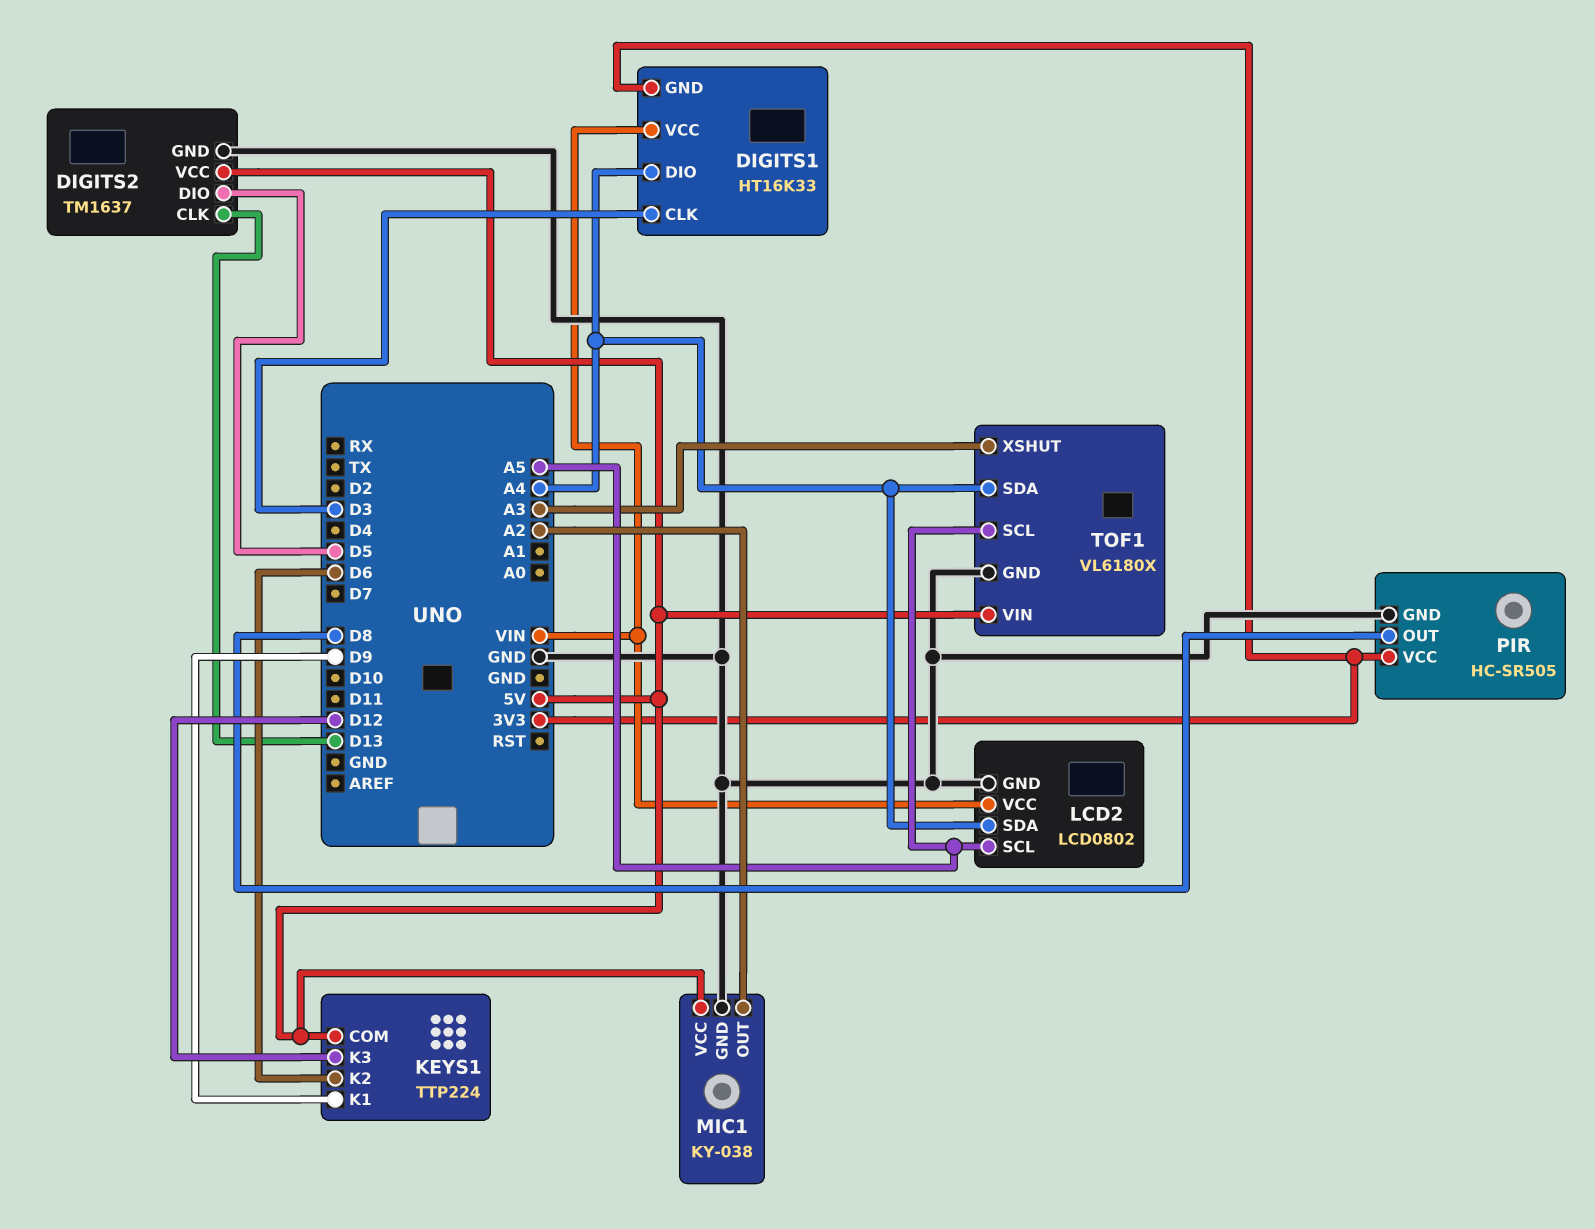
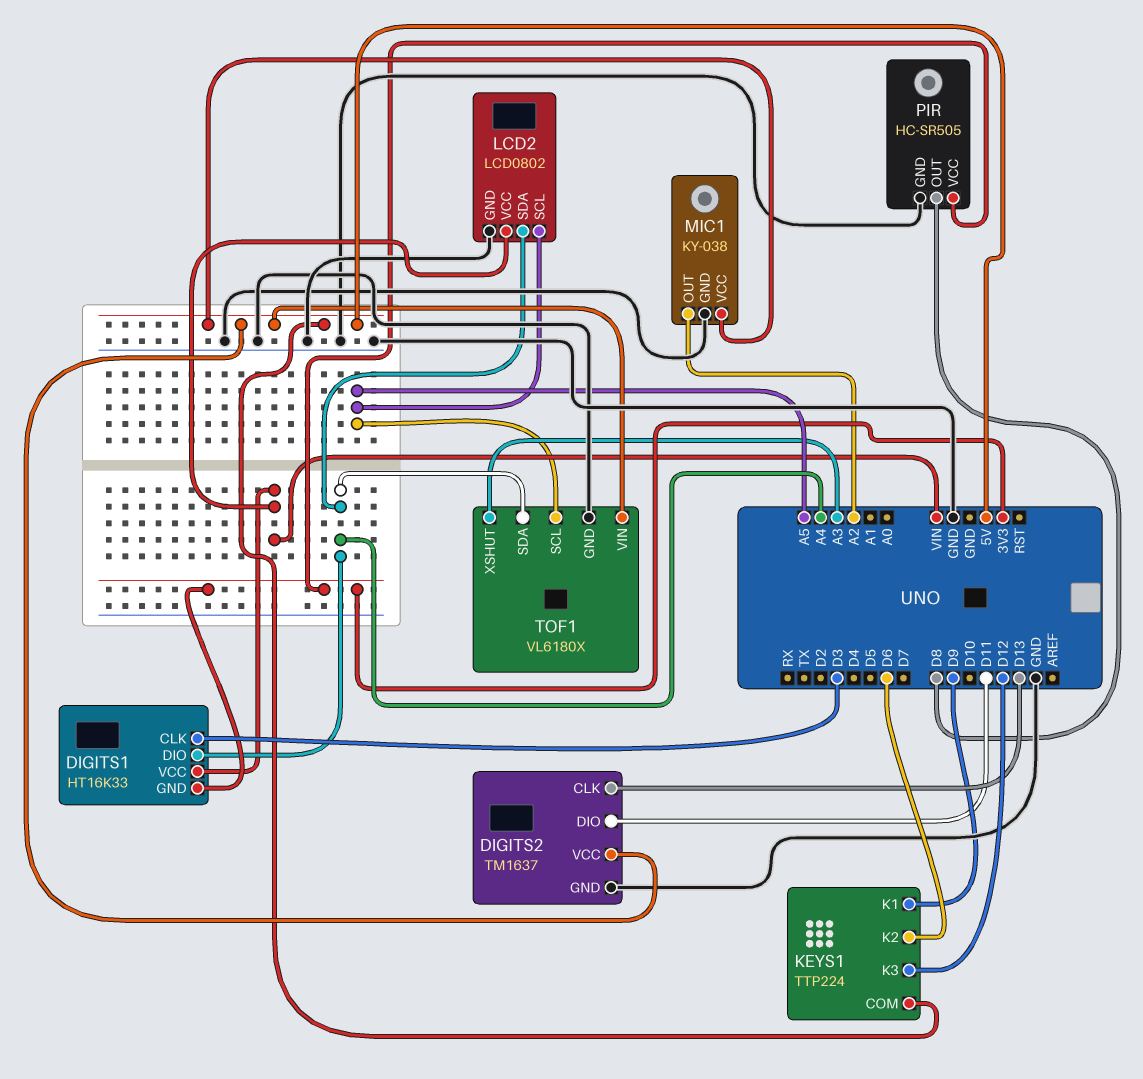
DIGITS2 pin DIO: D5 -> D11

